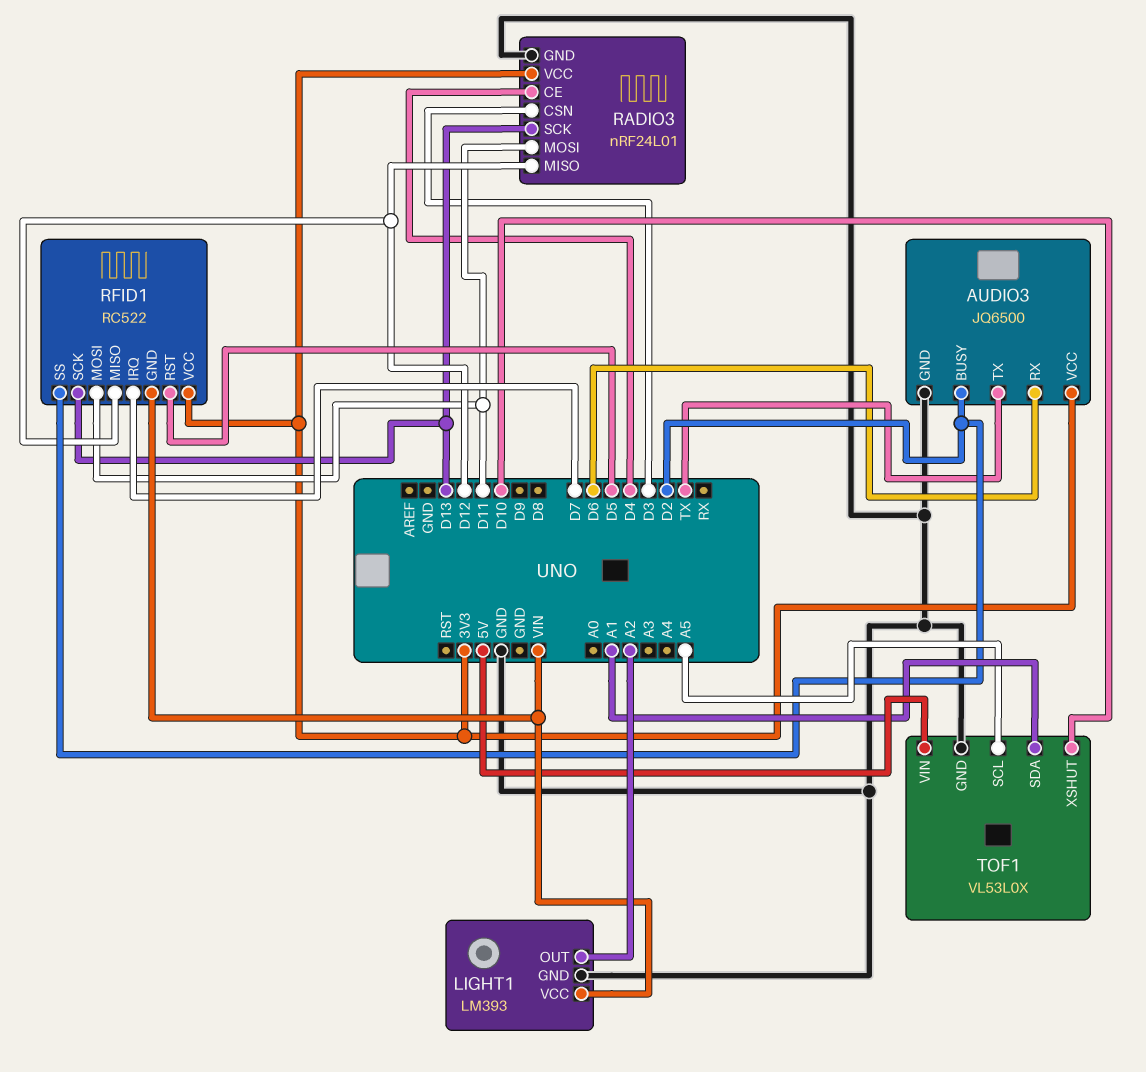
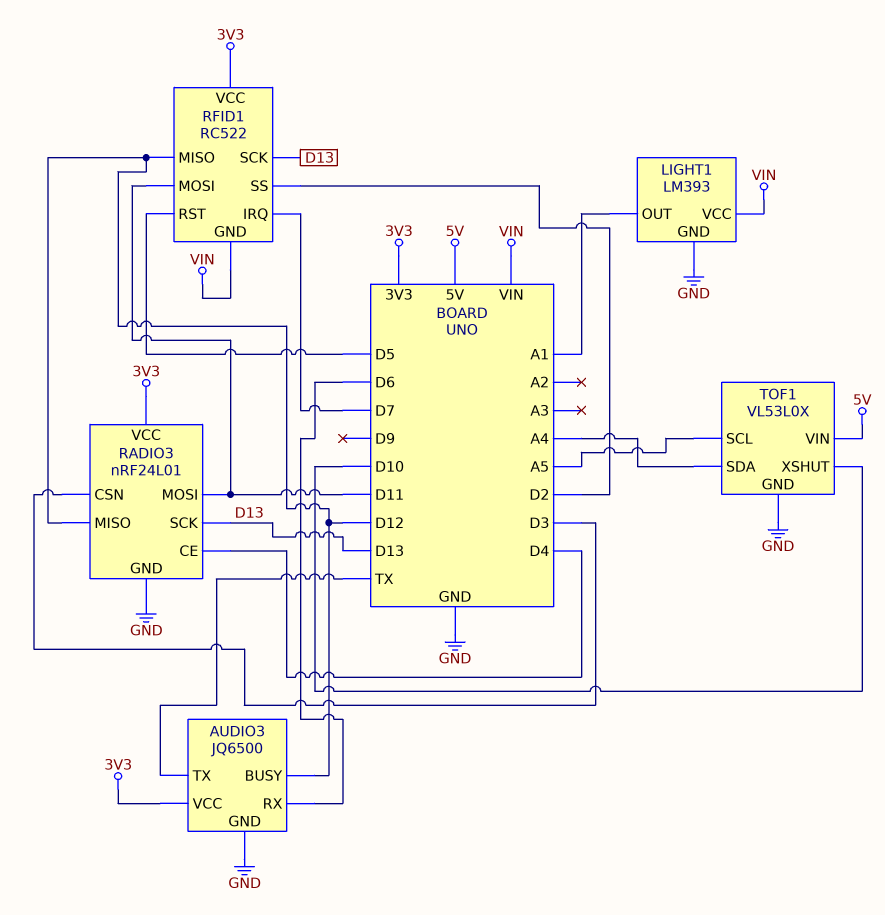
AUDIO3 pin BUSY: D2 -> D12
LIGHT1 pin OUT: A2 -> A1
TOF1 pin SDA: A1 -> A4

